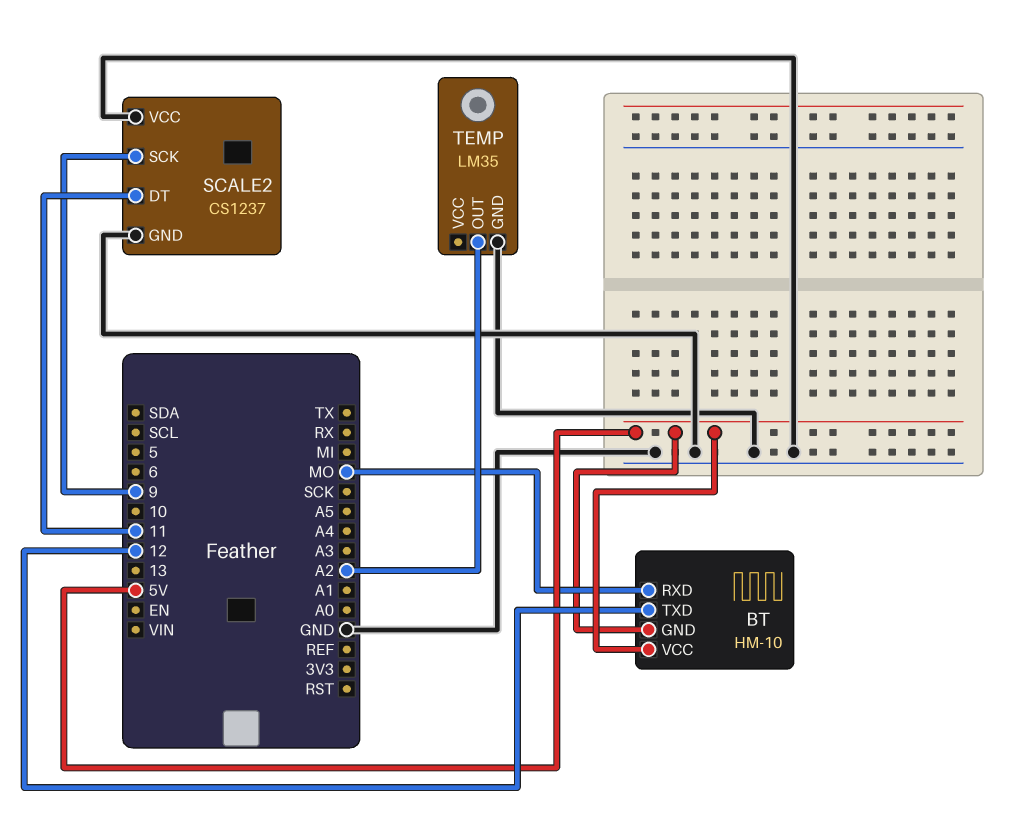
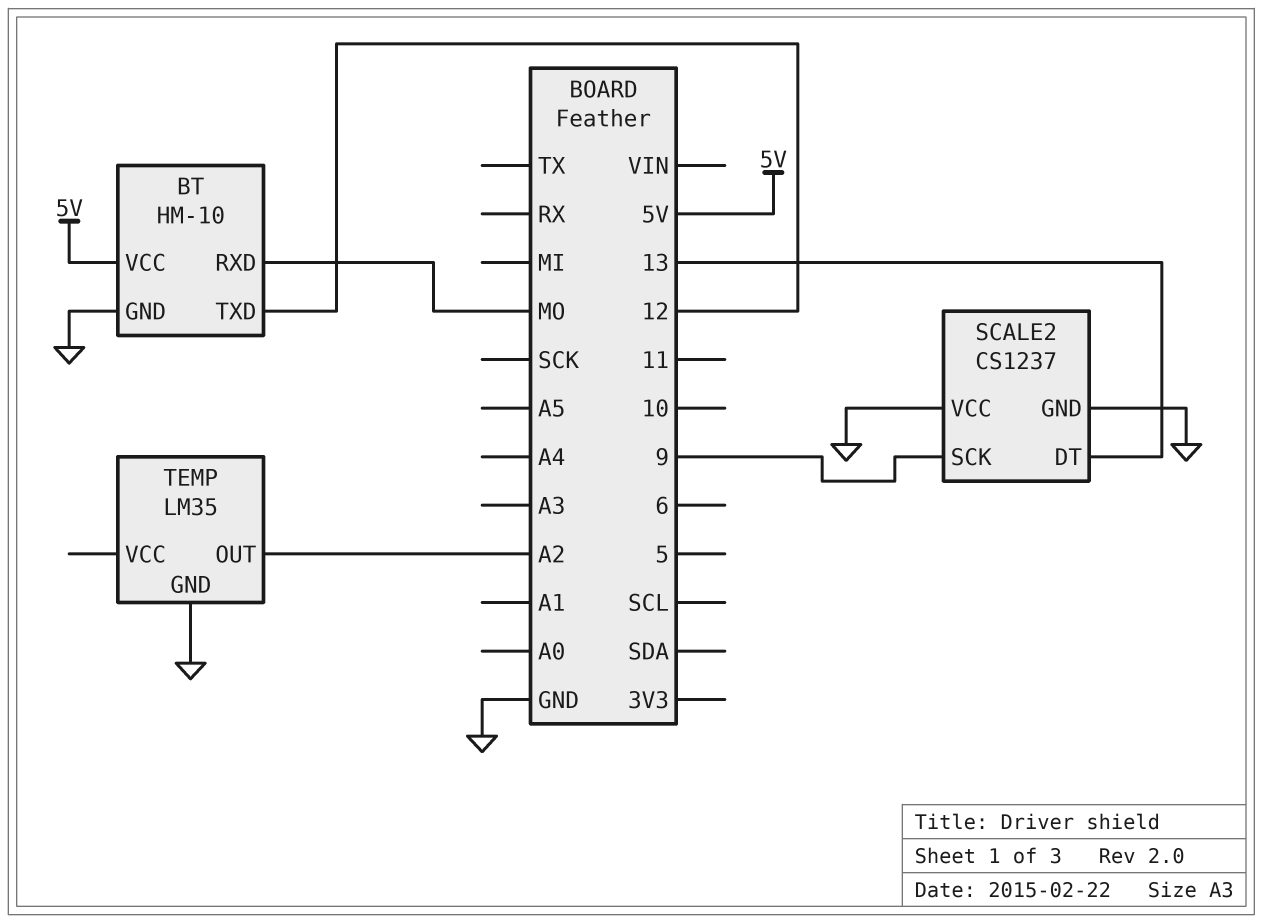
BT pin GND: 5V -> GND
SCALE2 pin DT: 11 -> 13

